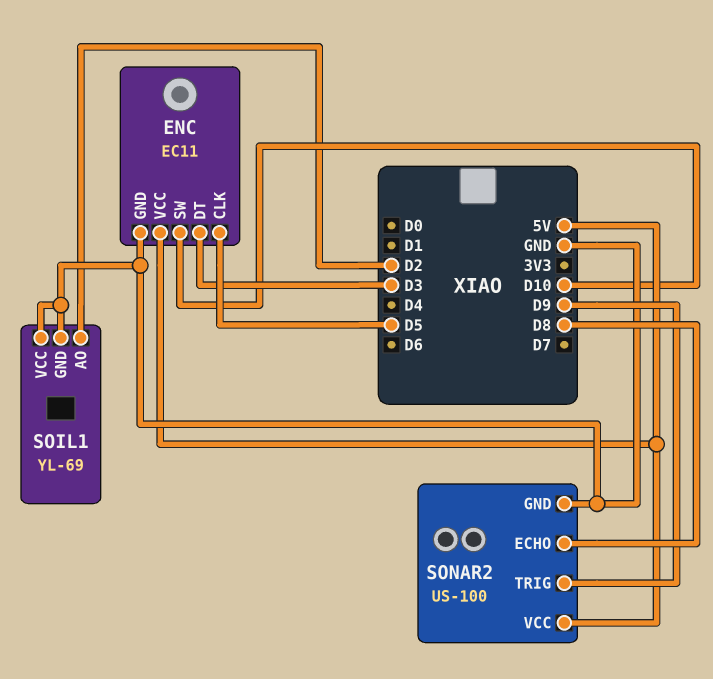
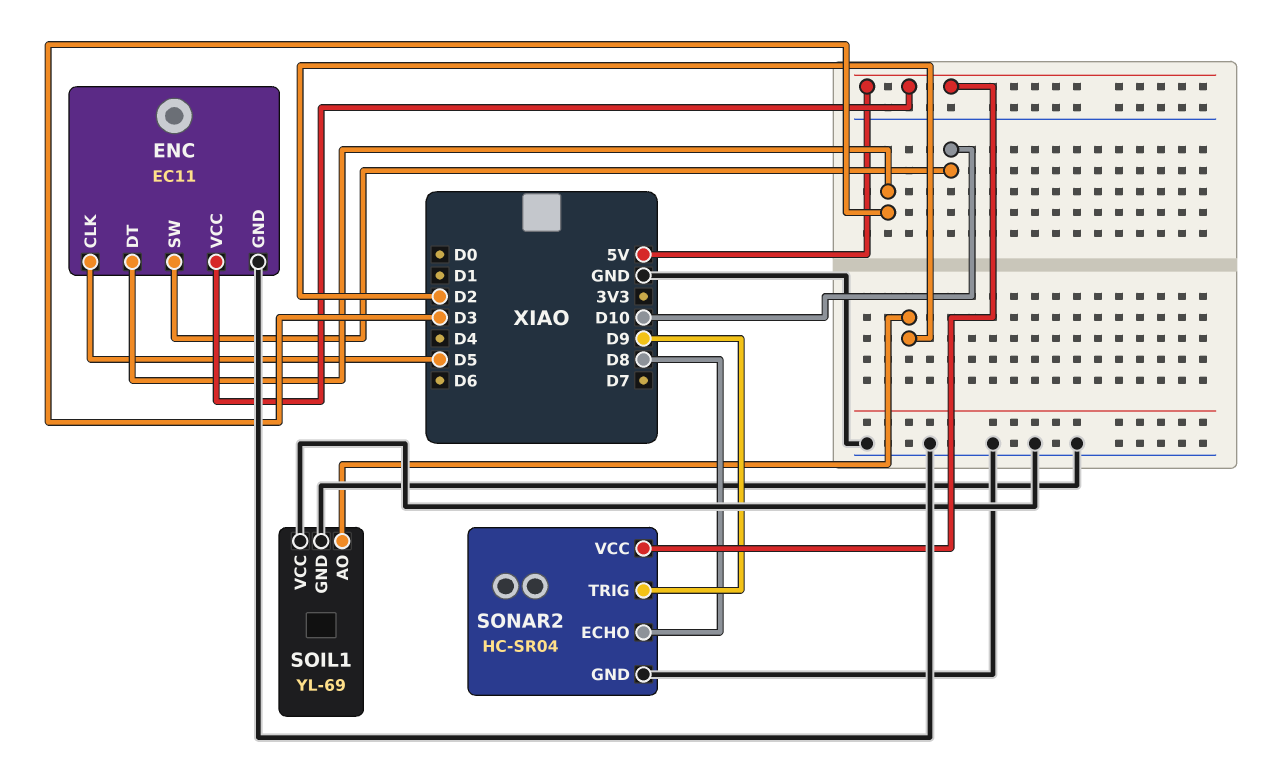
SONAR2: US-100 -> HC-SR04

